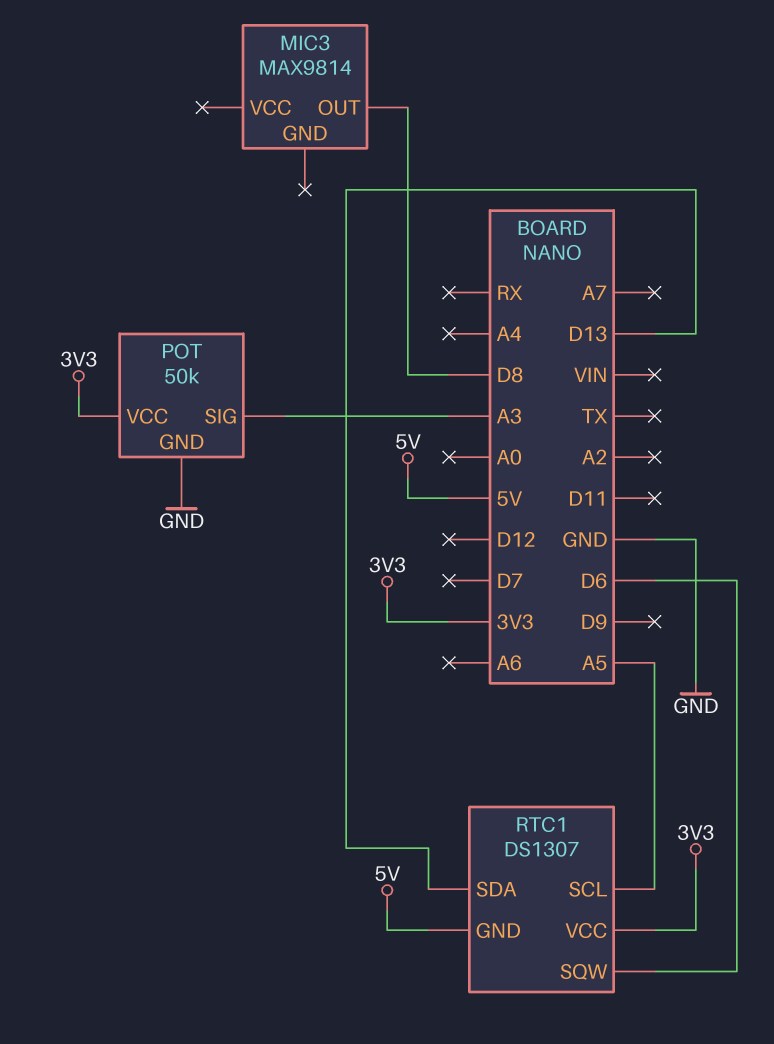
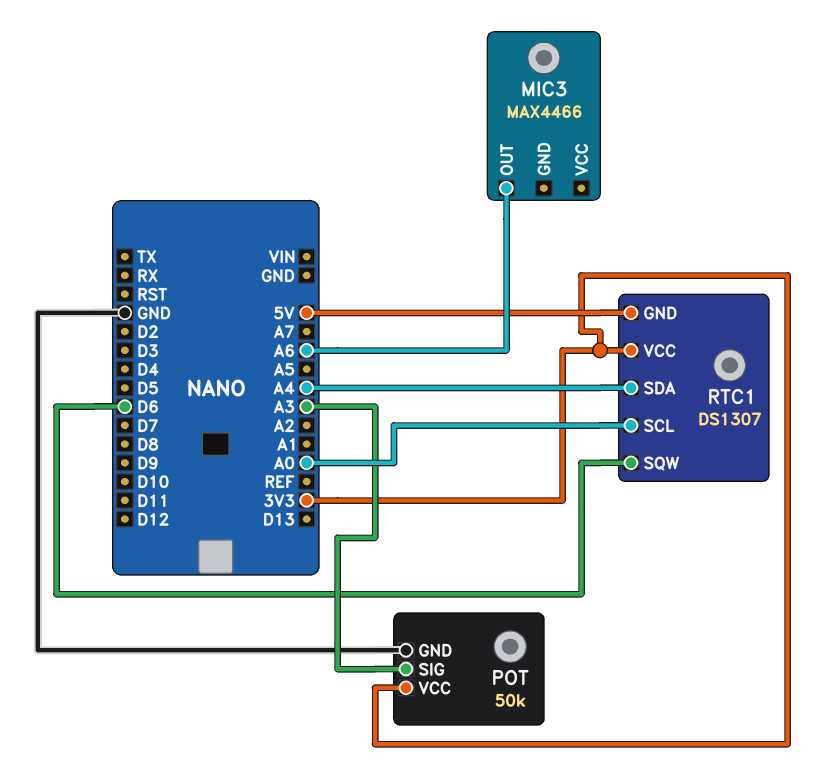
MIC3: MAX9814 -> MAX4466
MIC3 pin OUT: D8 -> A6
RTC1 pin SCL: A5 -> A0
RTC1 pin SDA: D13 -> A4

